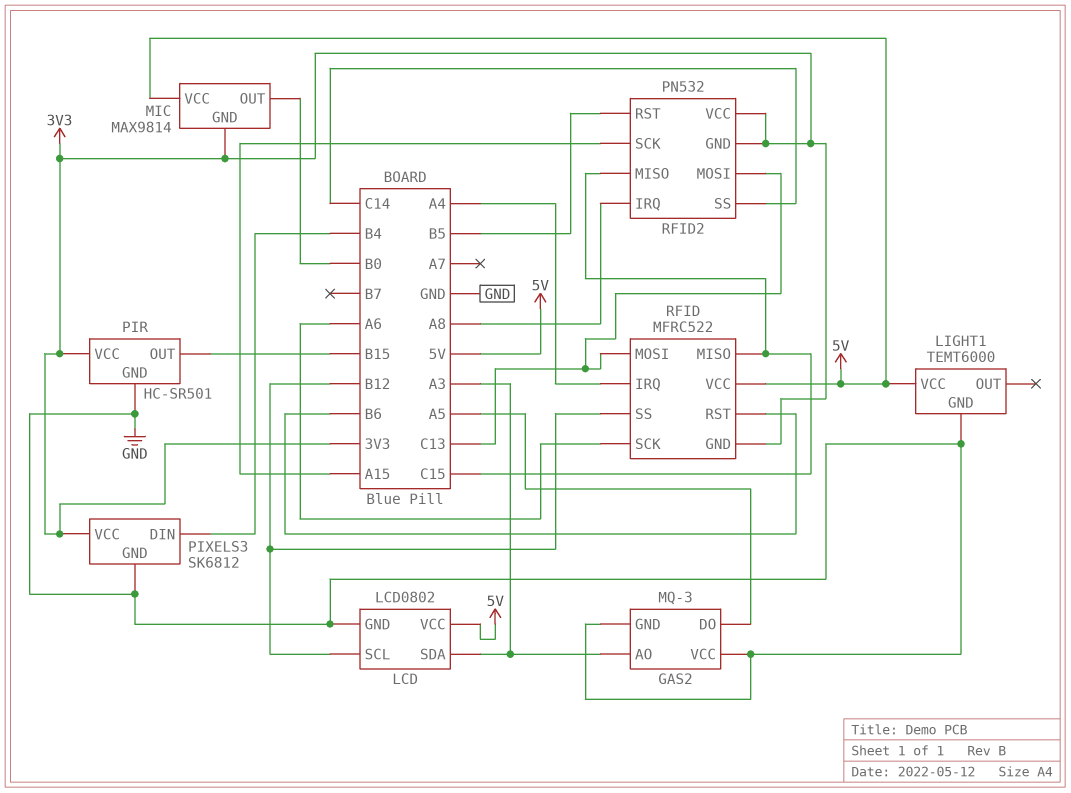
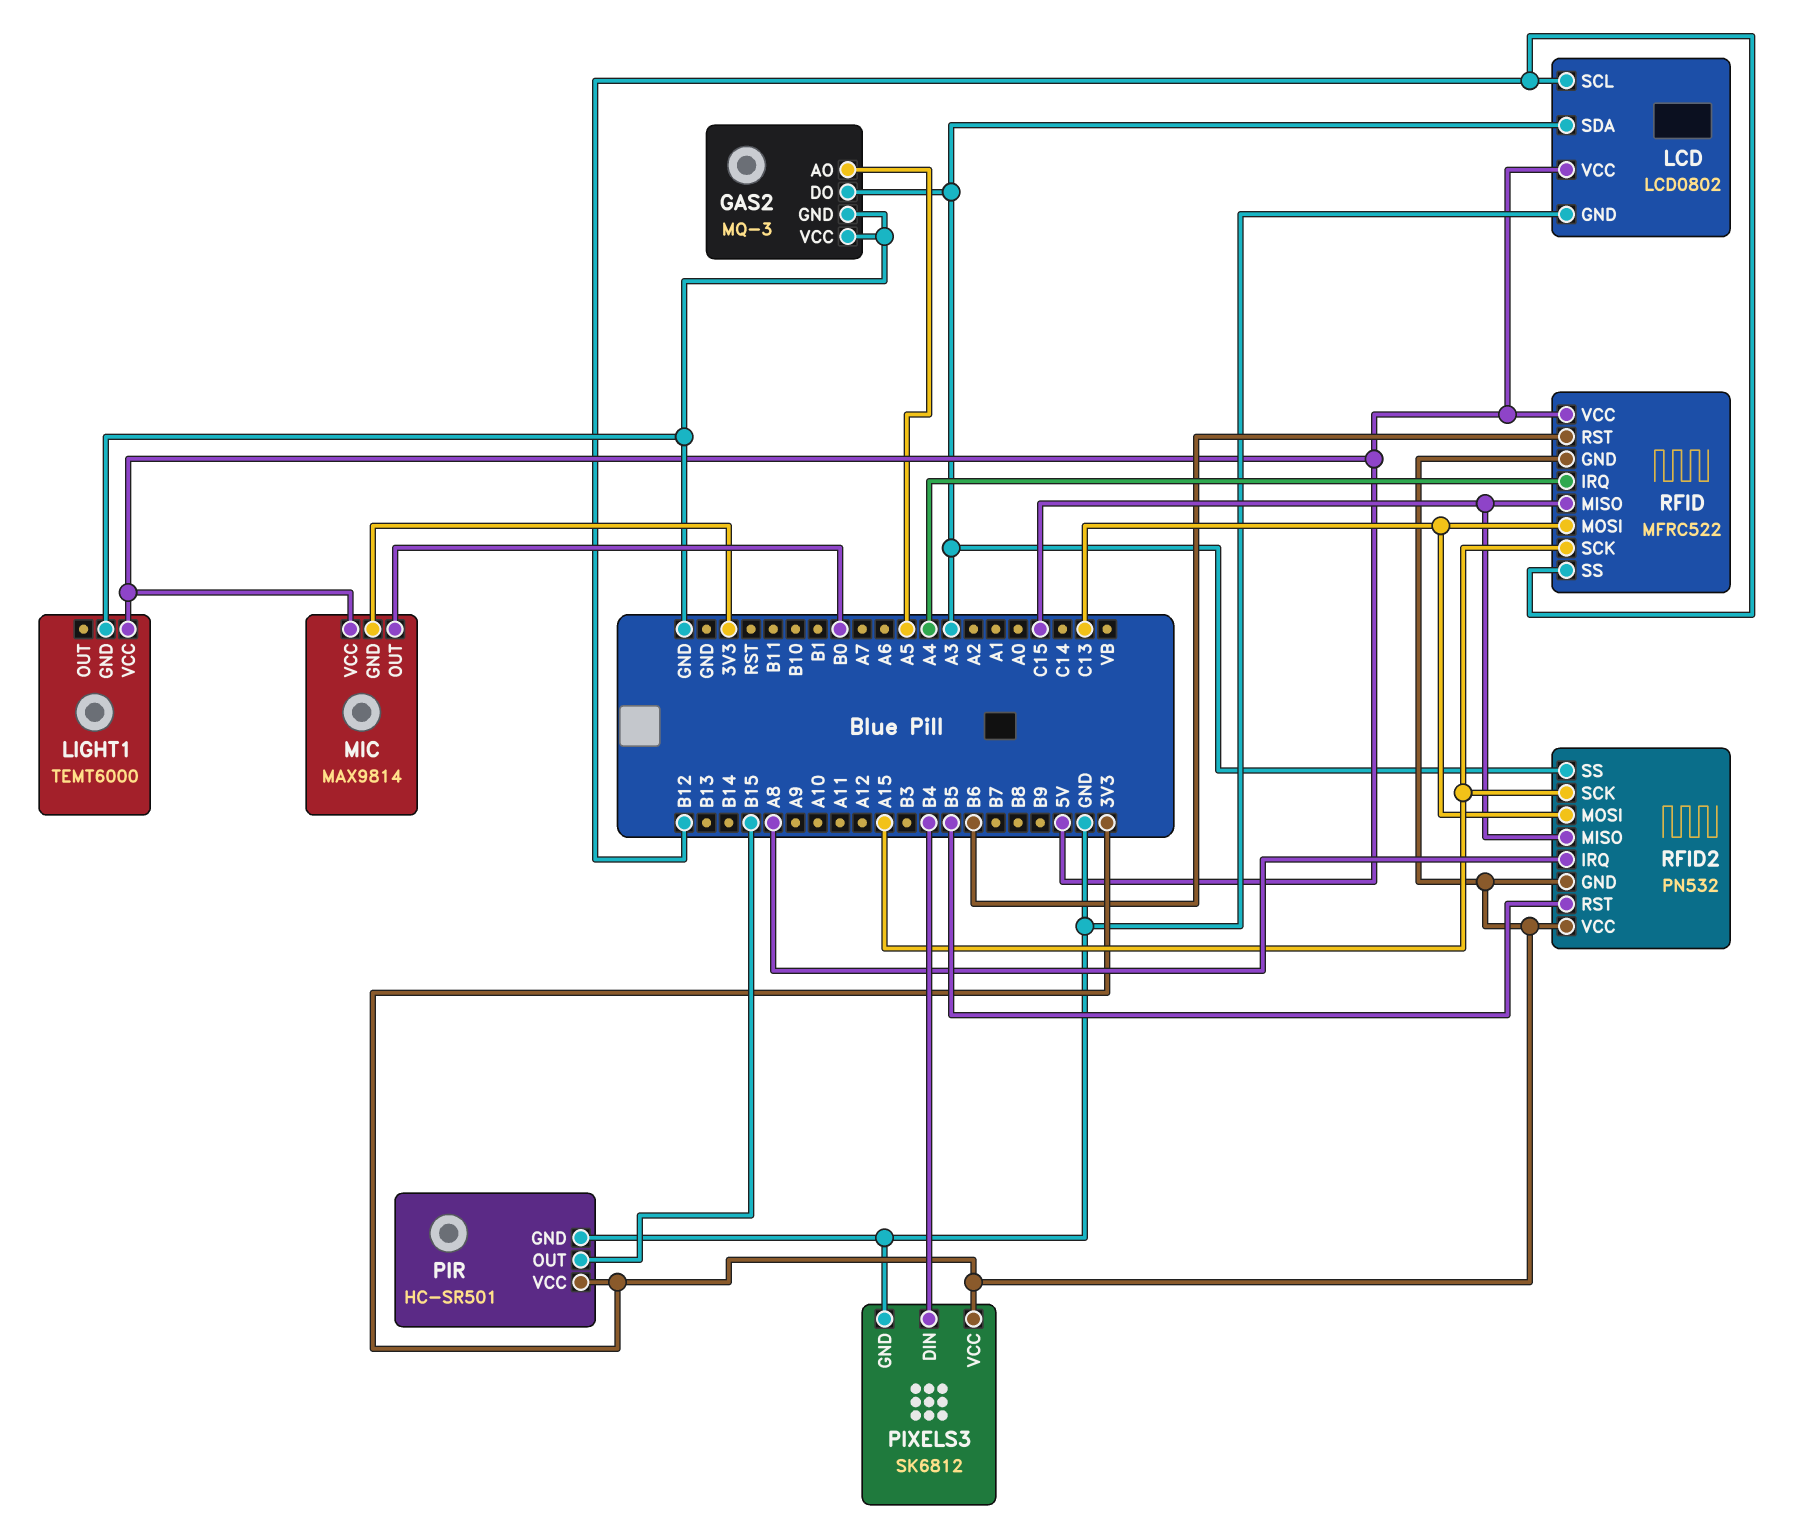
GAS2 pin AO: A3 -> A5
GAS2 pin DO: A5 -> A3
RFID pin SCK: A6 -> A15
RFID2 pin SS: C14 -> A3

